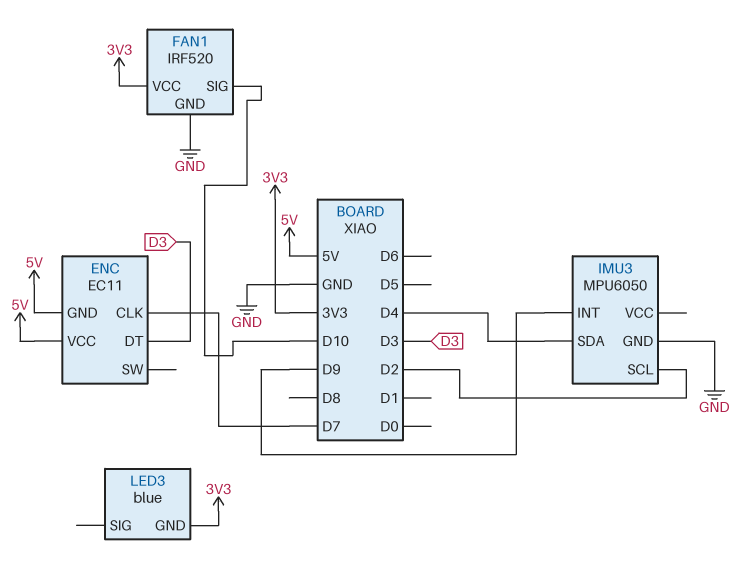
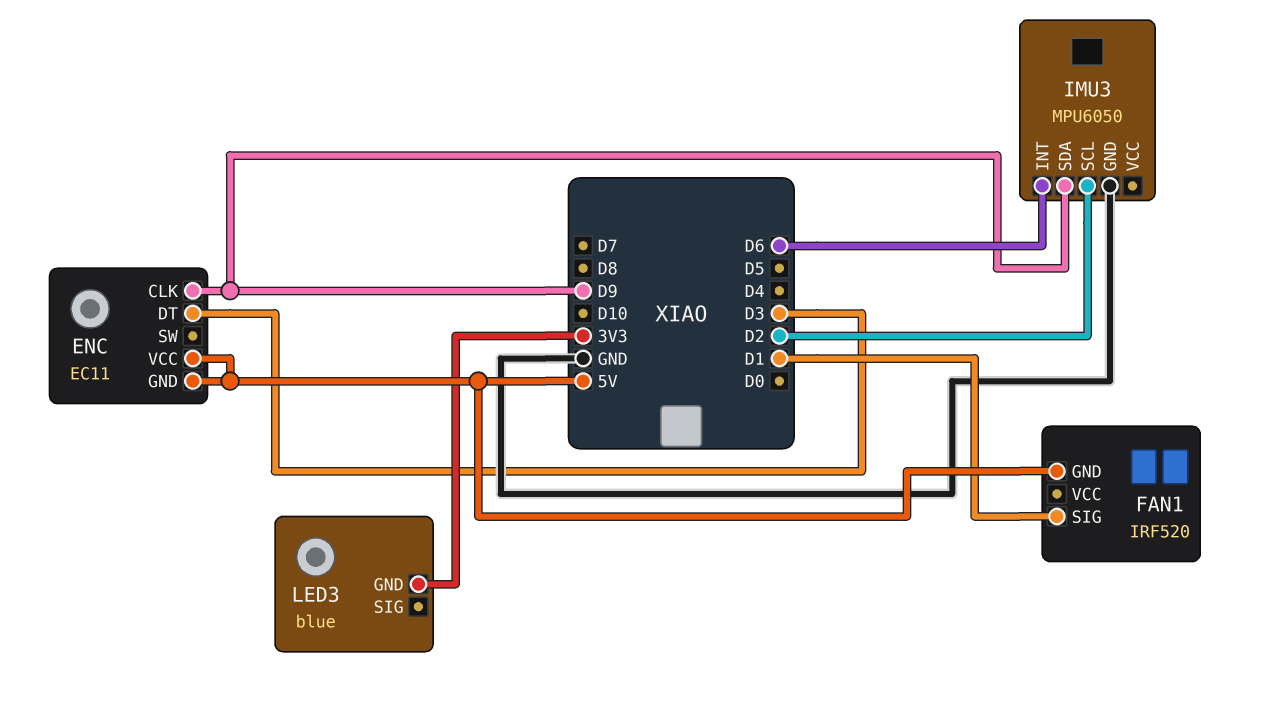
ENC pin CLK: D7 -> D9
FAN1 pin GND: GND -> 5V
FAN1 pin SIG: D10 -> D1
FAN1 pin VCC: 3V3 -> none
IMU3 pin INT: D9 -> D6
IMU3 pin SDA: D4 -> D9

